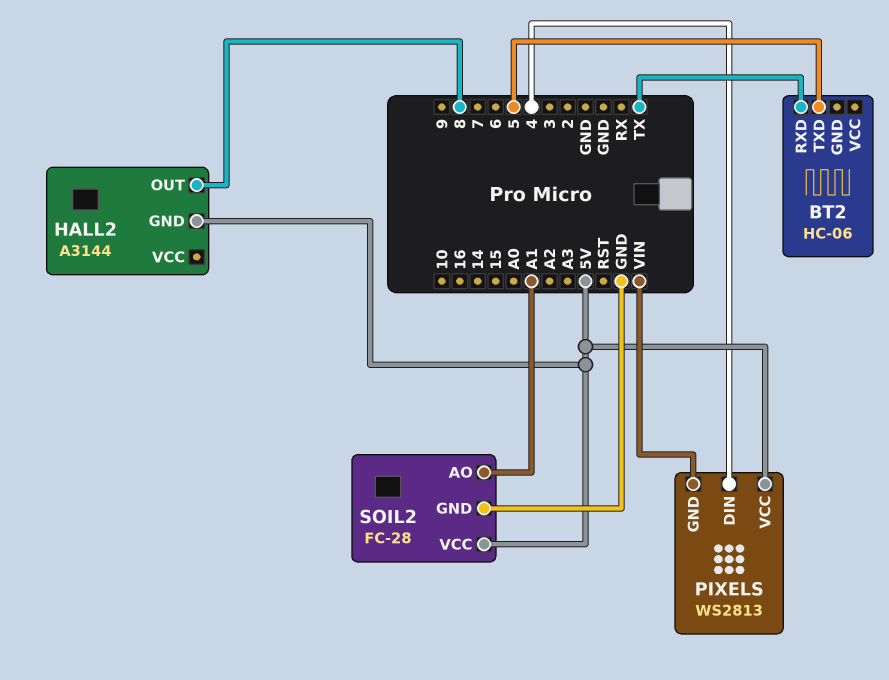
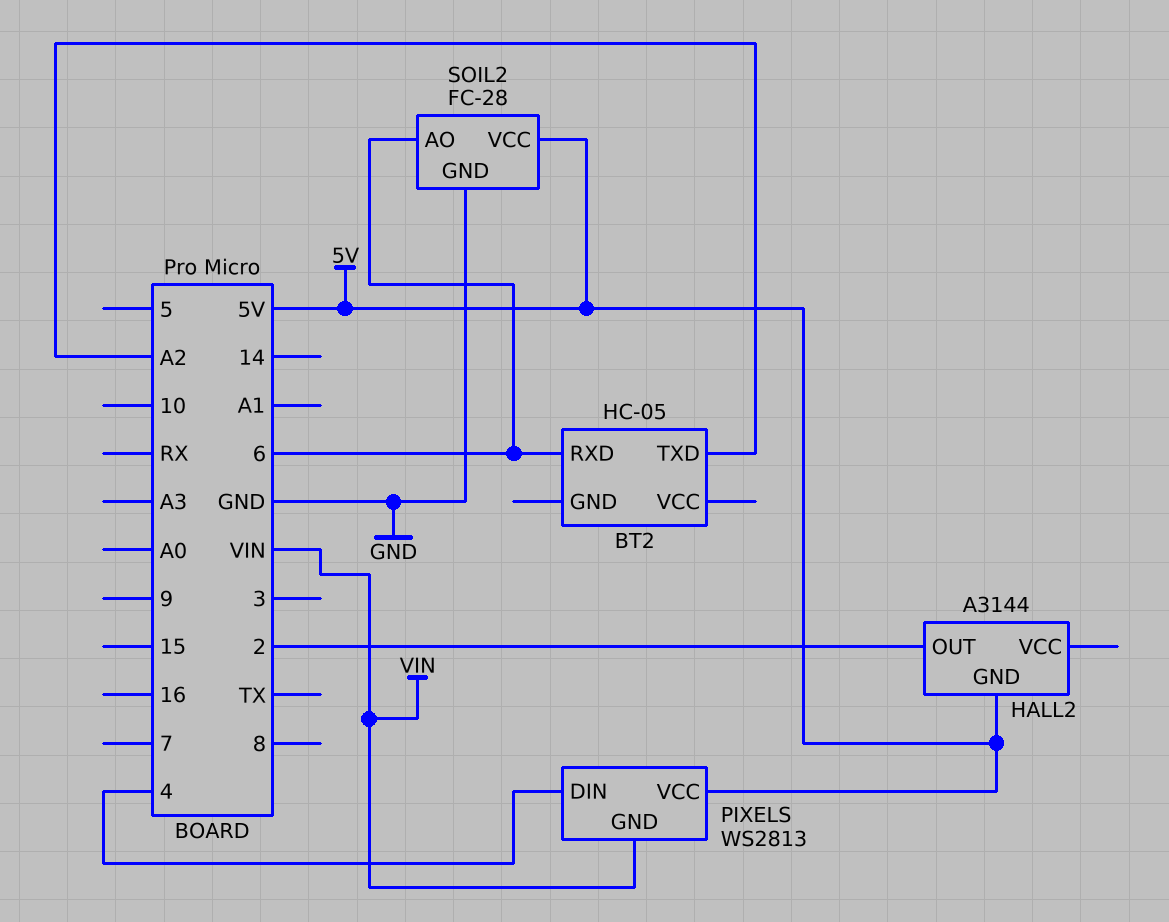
BT2: HC-06 -> HC-05
BT2 pin RXD: TX -> 6
BT2 pin TXD: 5 -> A2
HALL2 pin OUT: 8 -> 2
SOIL2 pin AO: A1 -> 6

